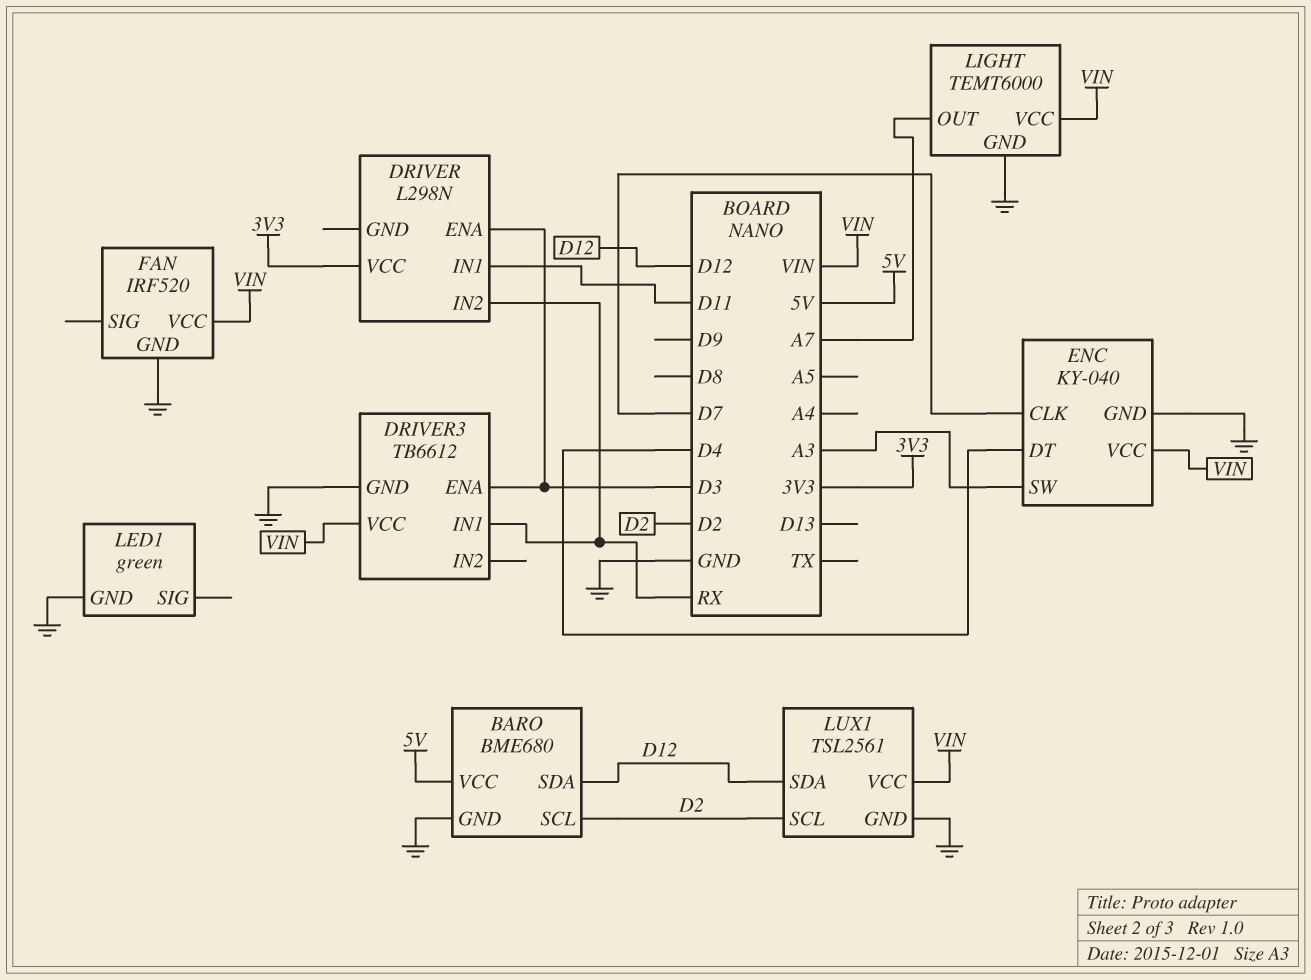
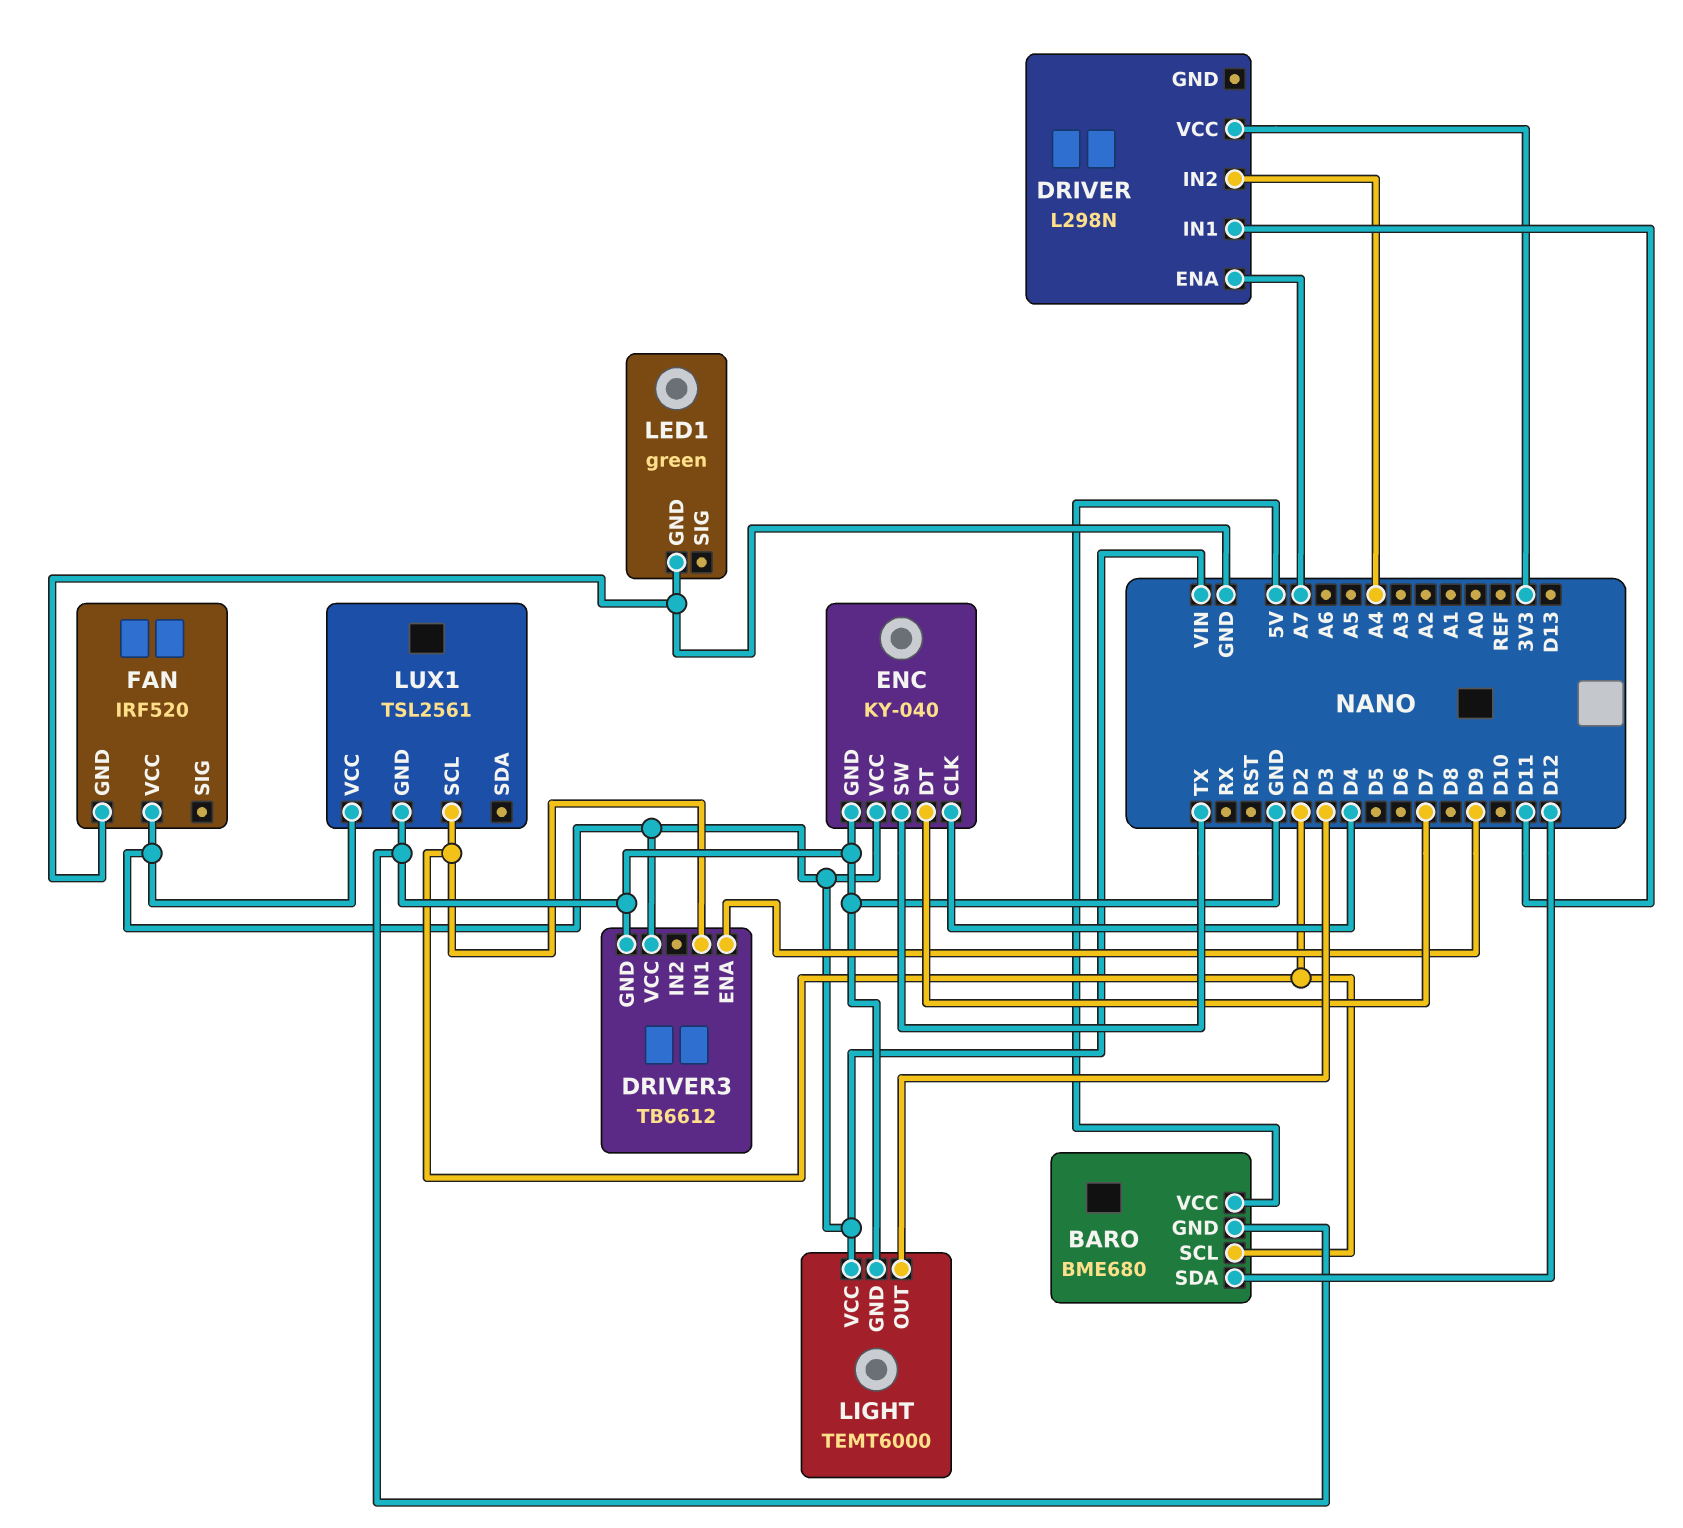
DRIVER pin ENA: D3 -> A7
DRIVER pin IN2: RX -> A4
DRIVER3 pin ENA: D3 -> D9
DRIVER3 pin IN1: RX -> D2
ENC pin CLK: D7 -> D4
ENC pin DT: D4 -> D7
ENC pin SW: A3 -> TX
LIGHT pin OUT: A7 -> D3
LUX1 pin SDA: D12 -> none

